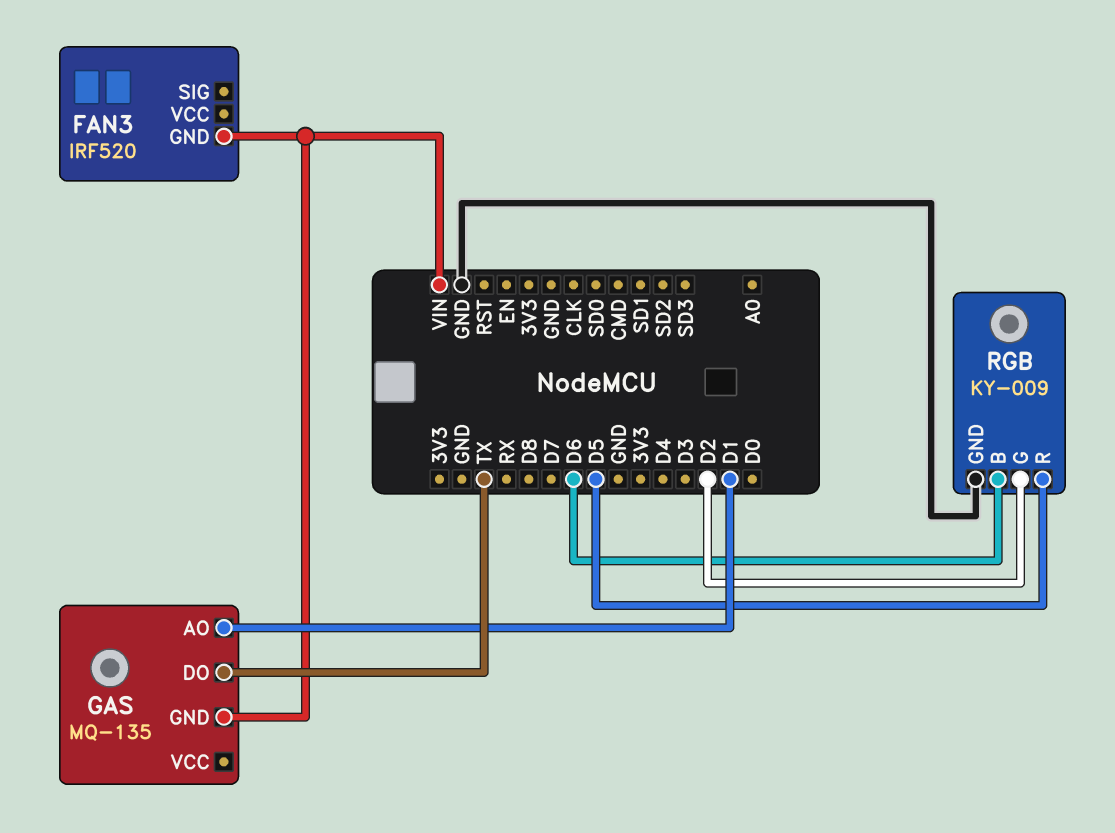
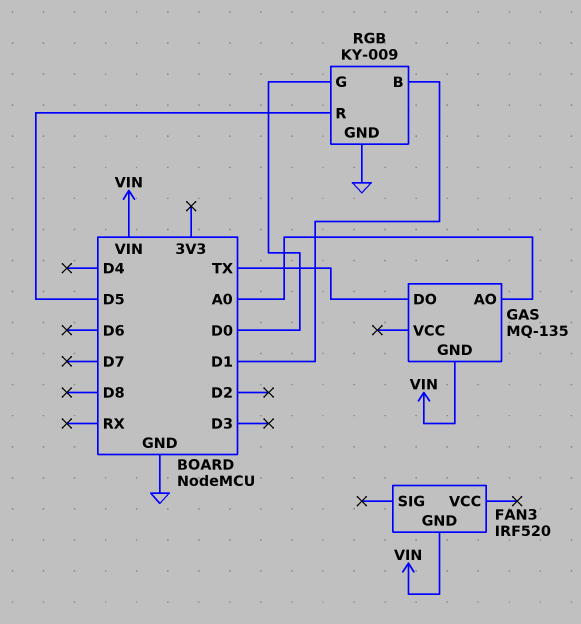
GAS pin AO: D1 -> A0
RGB pin B: D6 -> D1
RGB pin G: D2 -> D0

